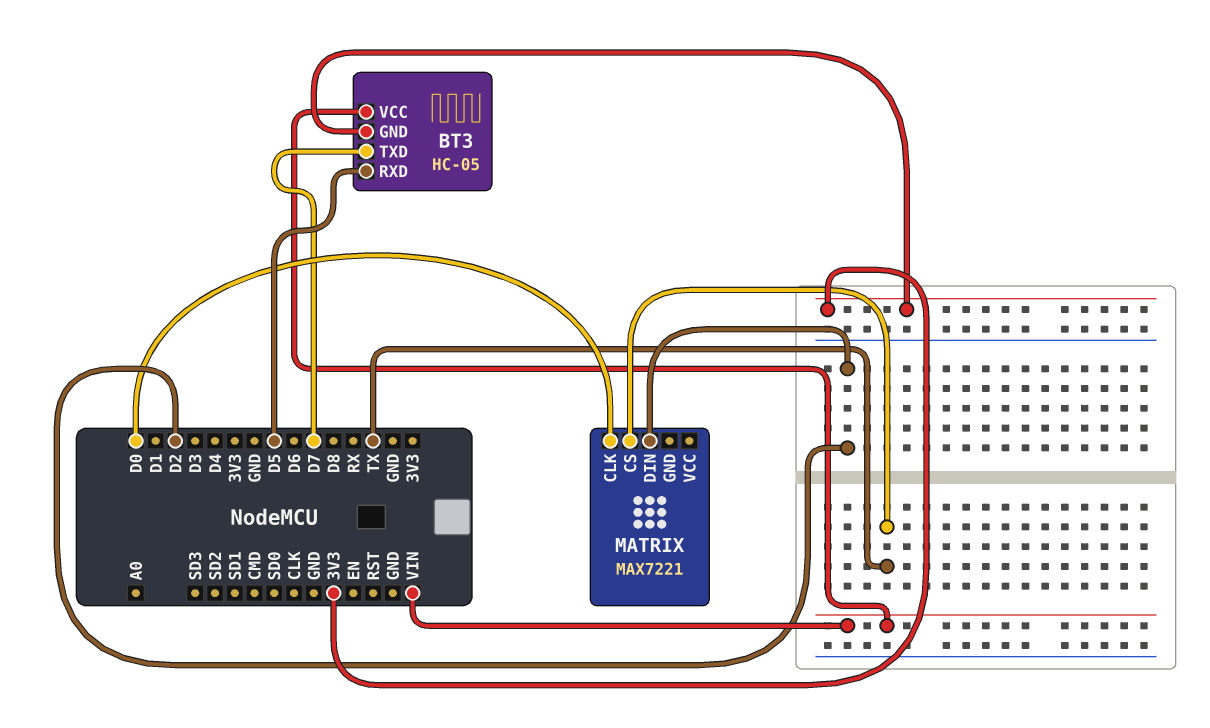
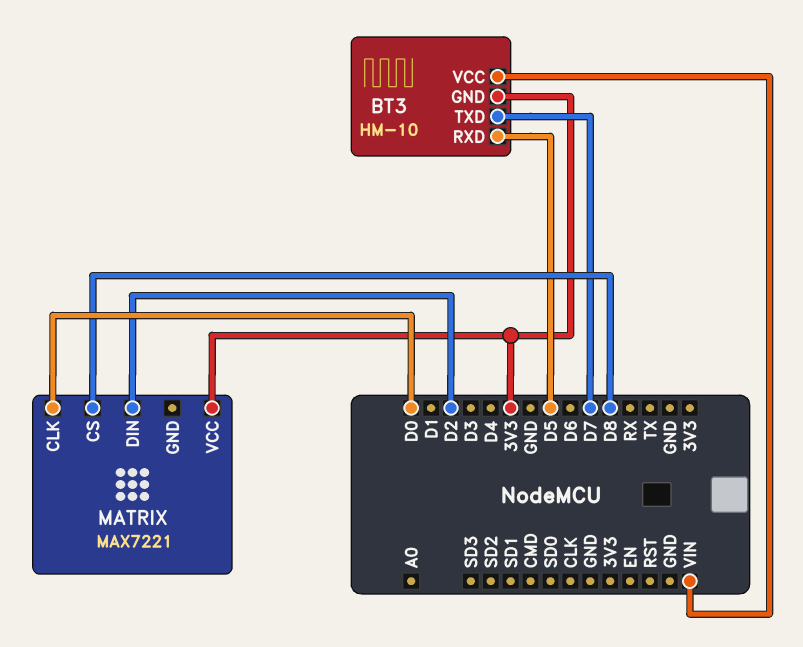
BT3: HC-05 -> HM-10
MATRIX pin CS: TX -> D8
MATRIX pin VCC: none -> 3V3

